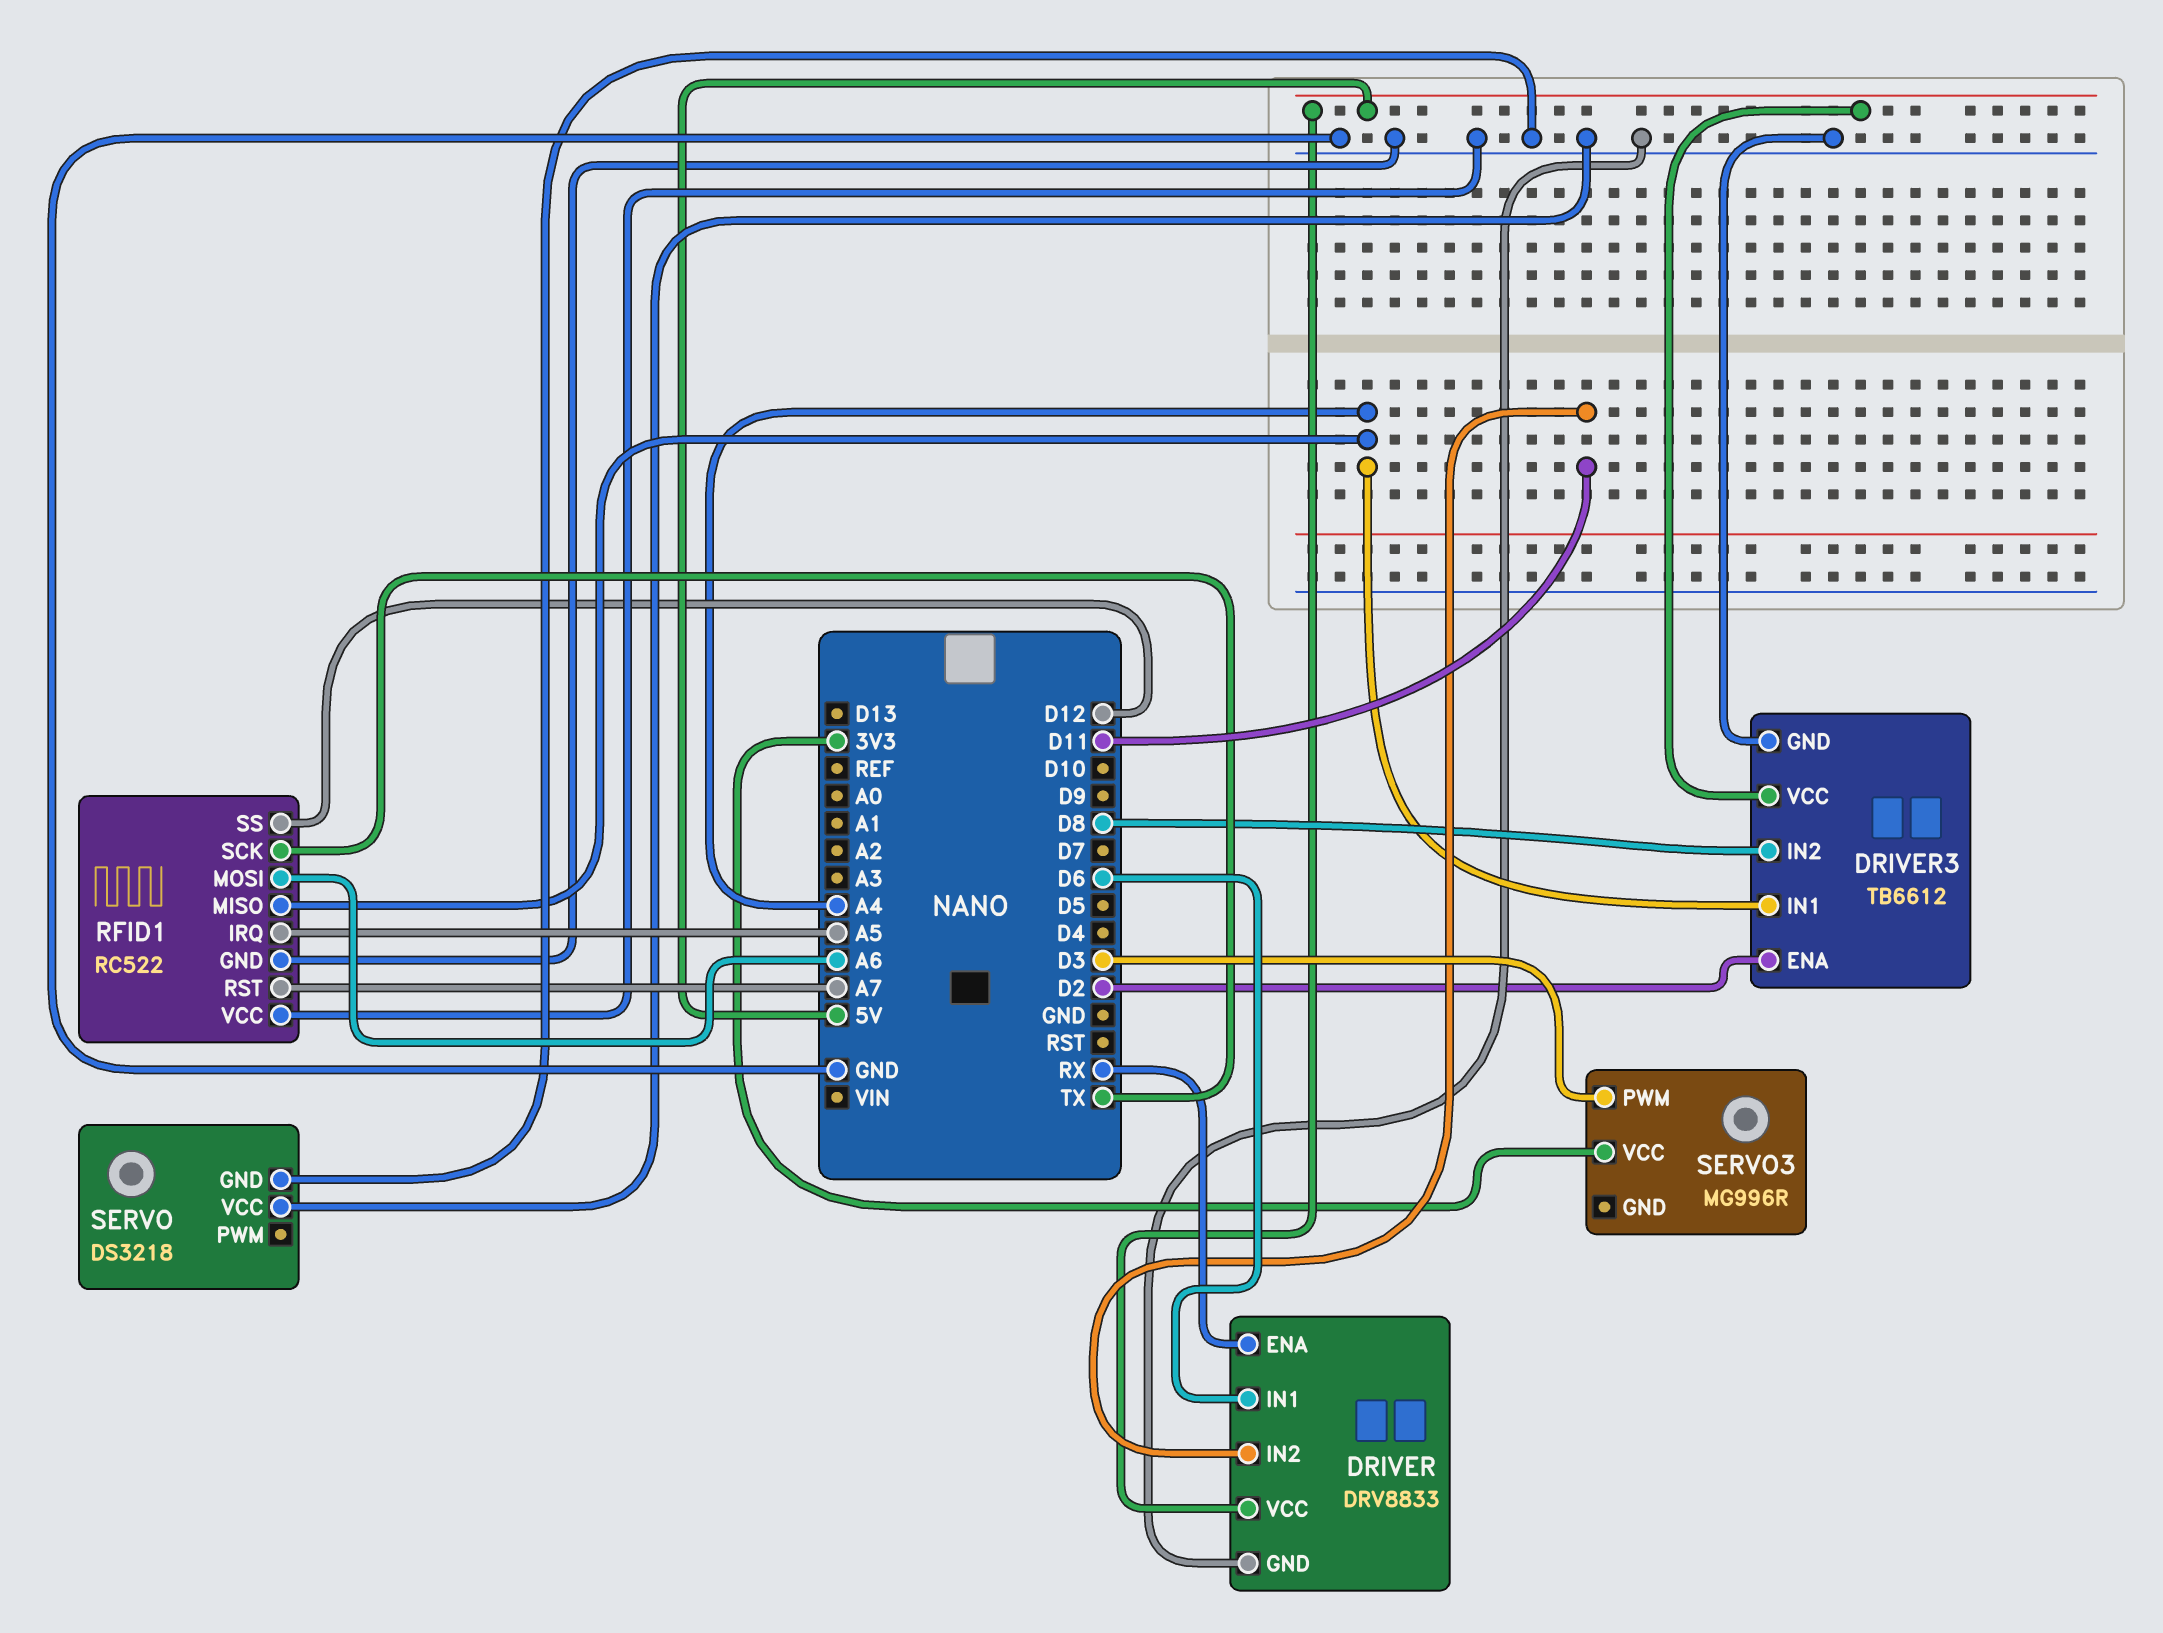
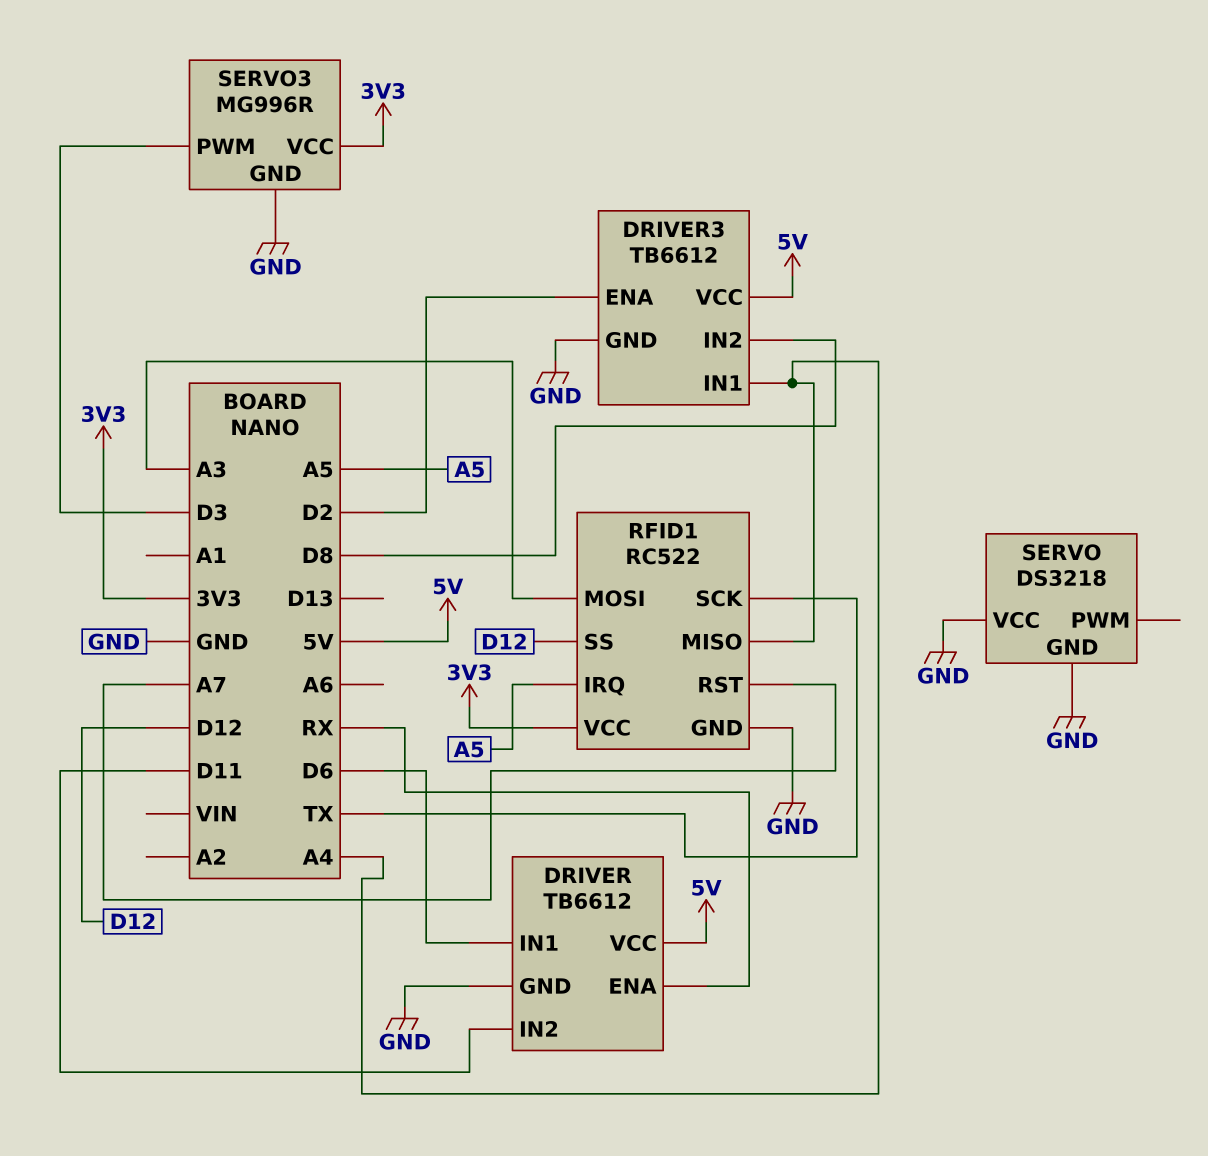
DRIVER: DRV8833 -> TB6612
RFID1 pin MOSI: A6 -> A3
RFID1 pin VCC: GND -> 3V3
SERVO3 pin GND: none -> GND

